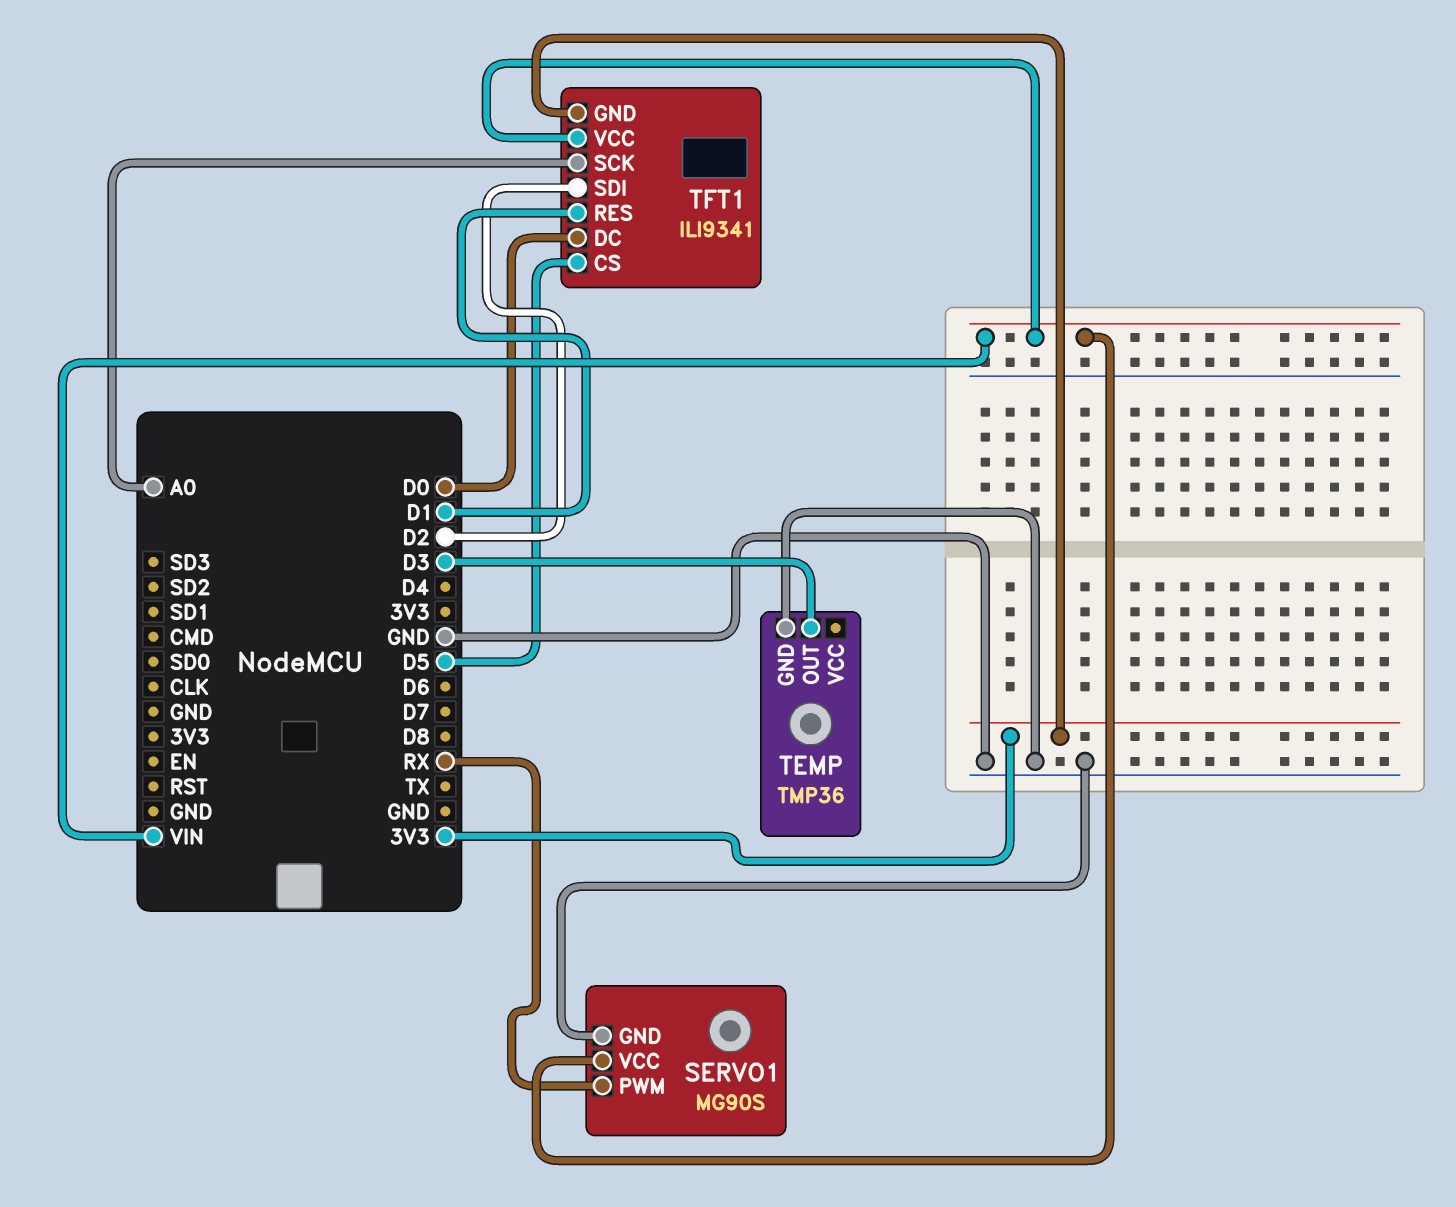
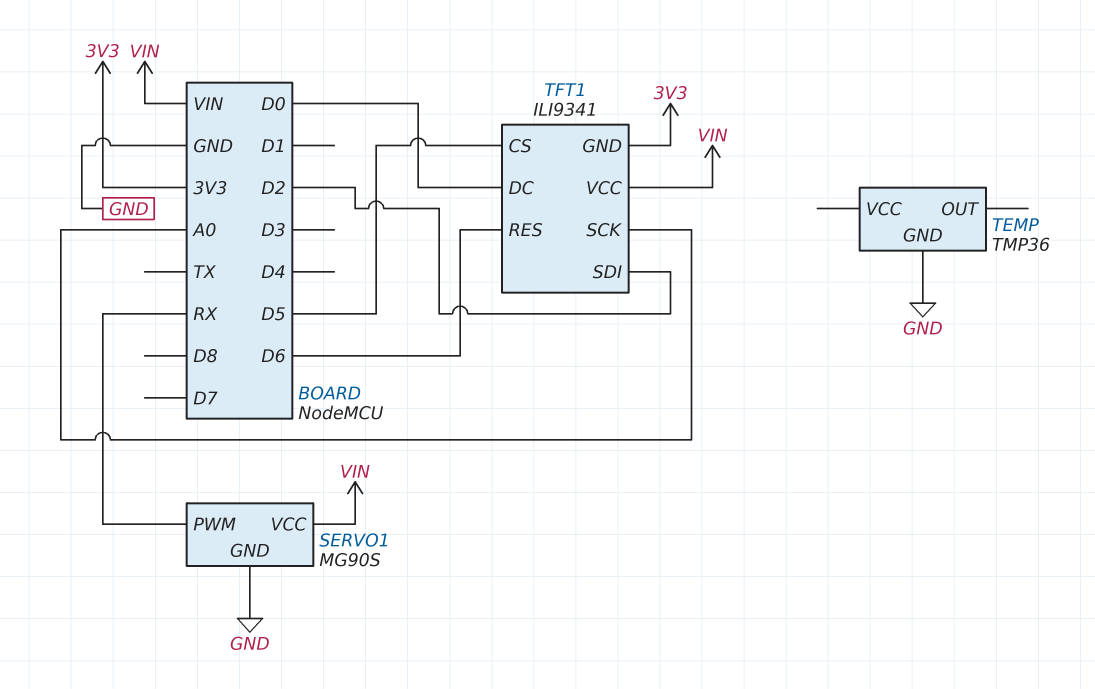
TEMP pin OUT: D3 -> none
TFT1 pin RES: D1 -> D6

